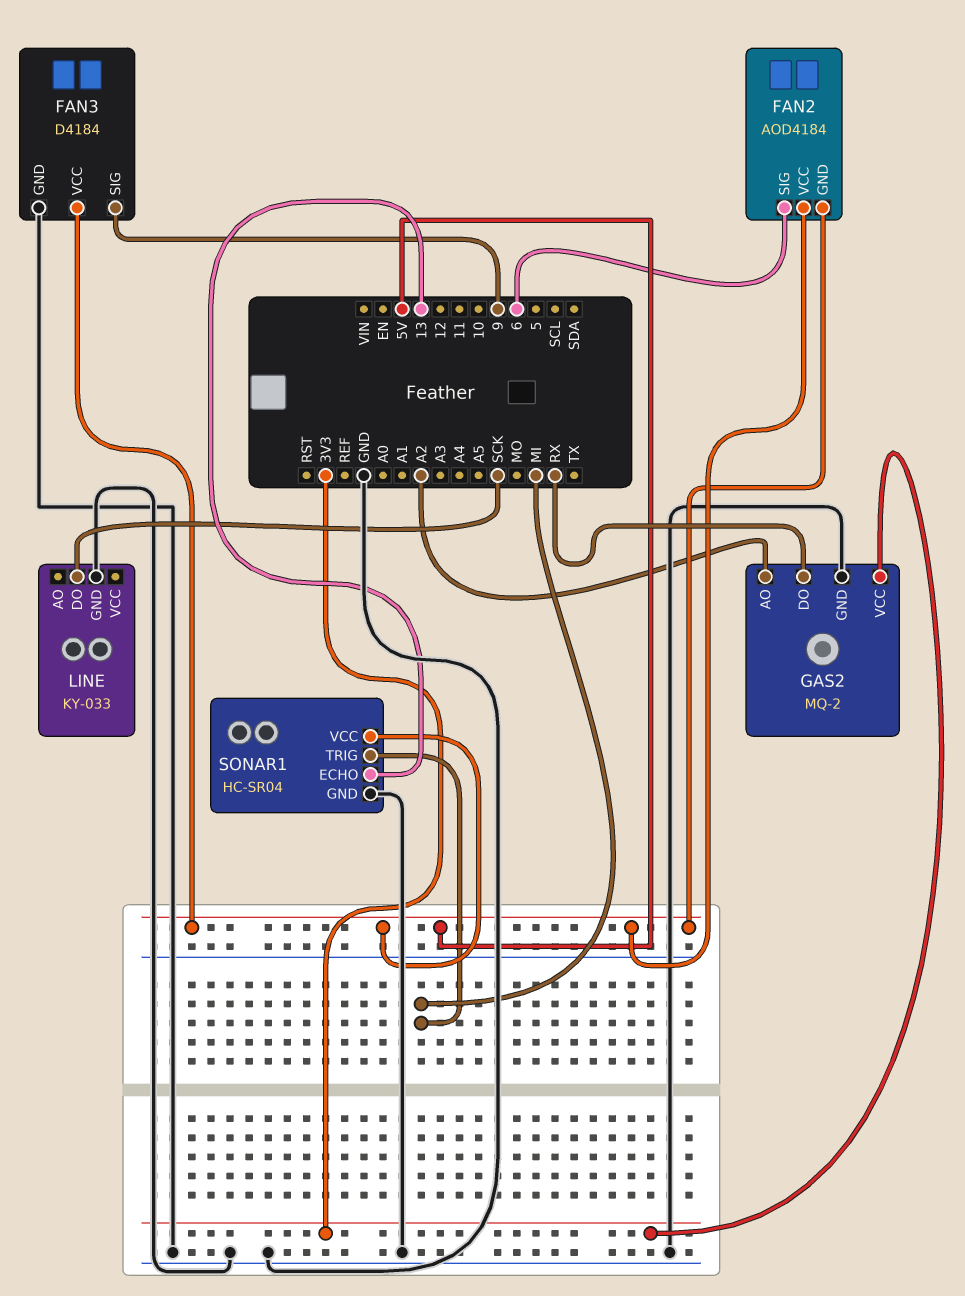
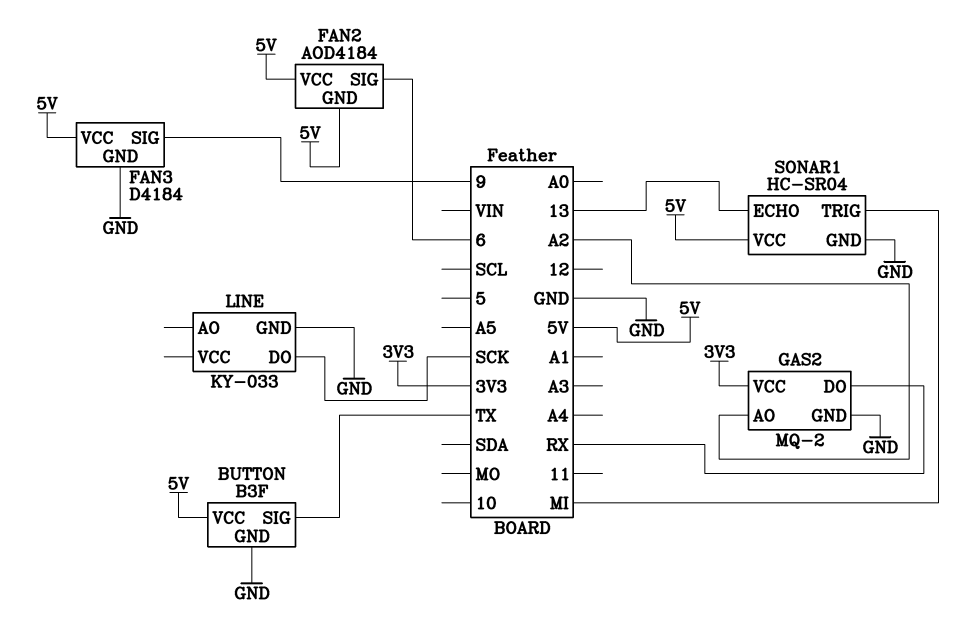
BUTTON: none -> B3F
BUTTON pin GND: none -> GND
BUTTON pin SIG: none -> TX
BUTTON pin VCC: none -> 5V

